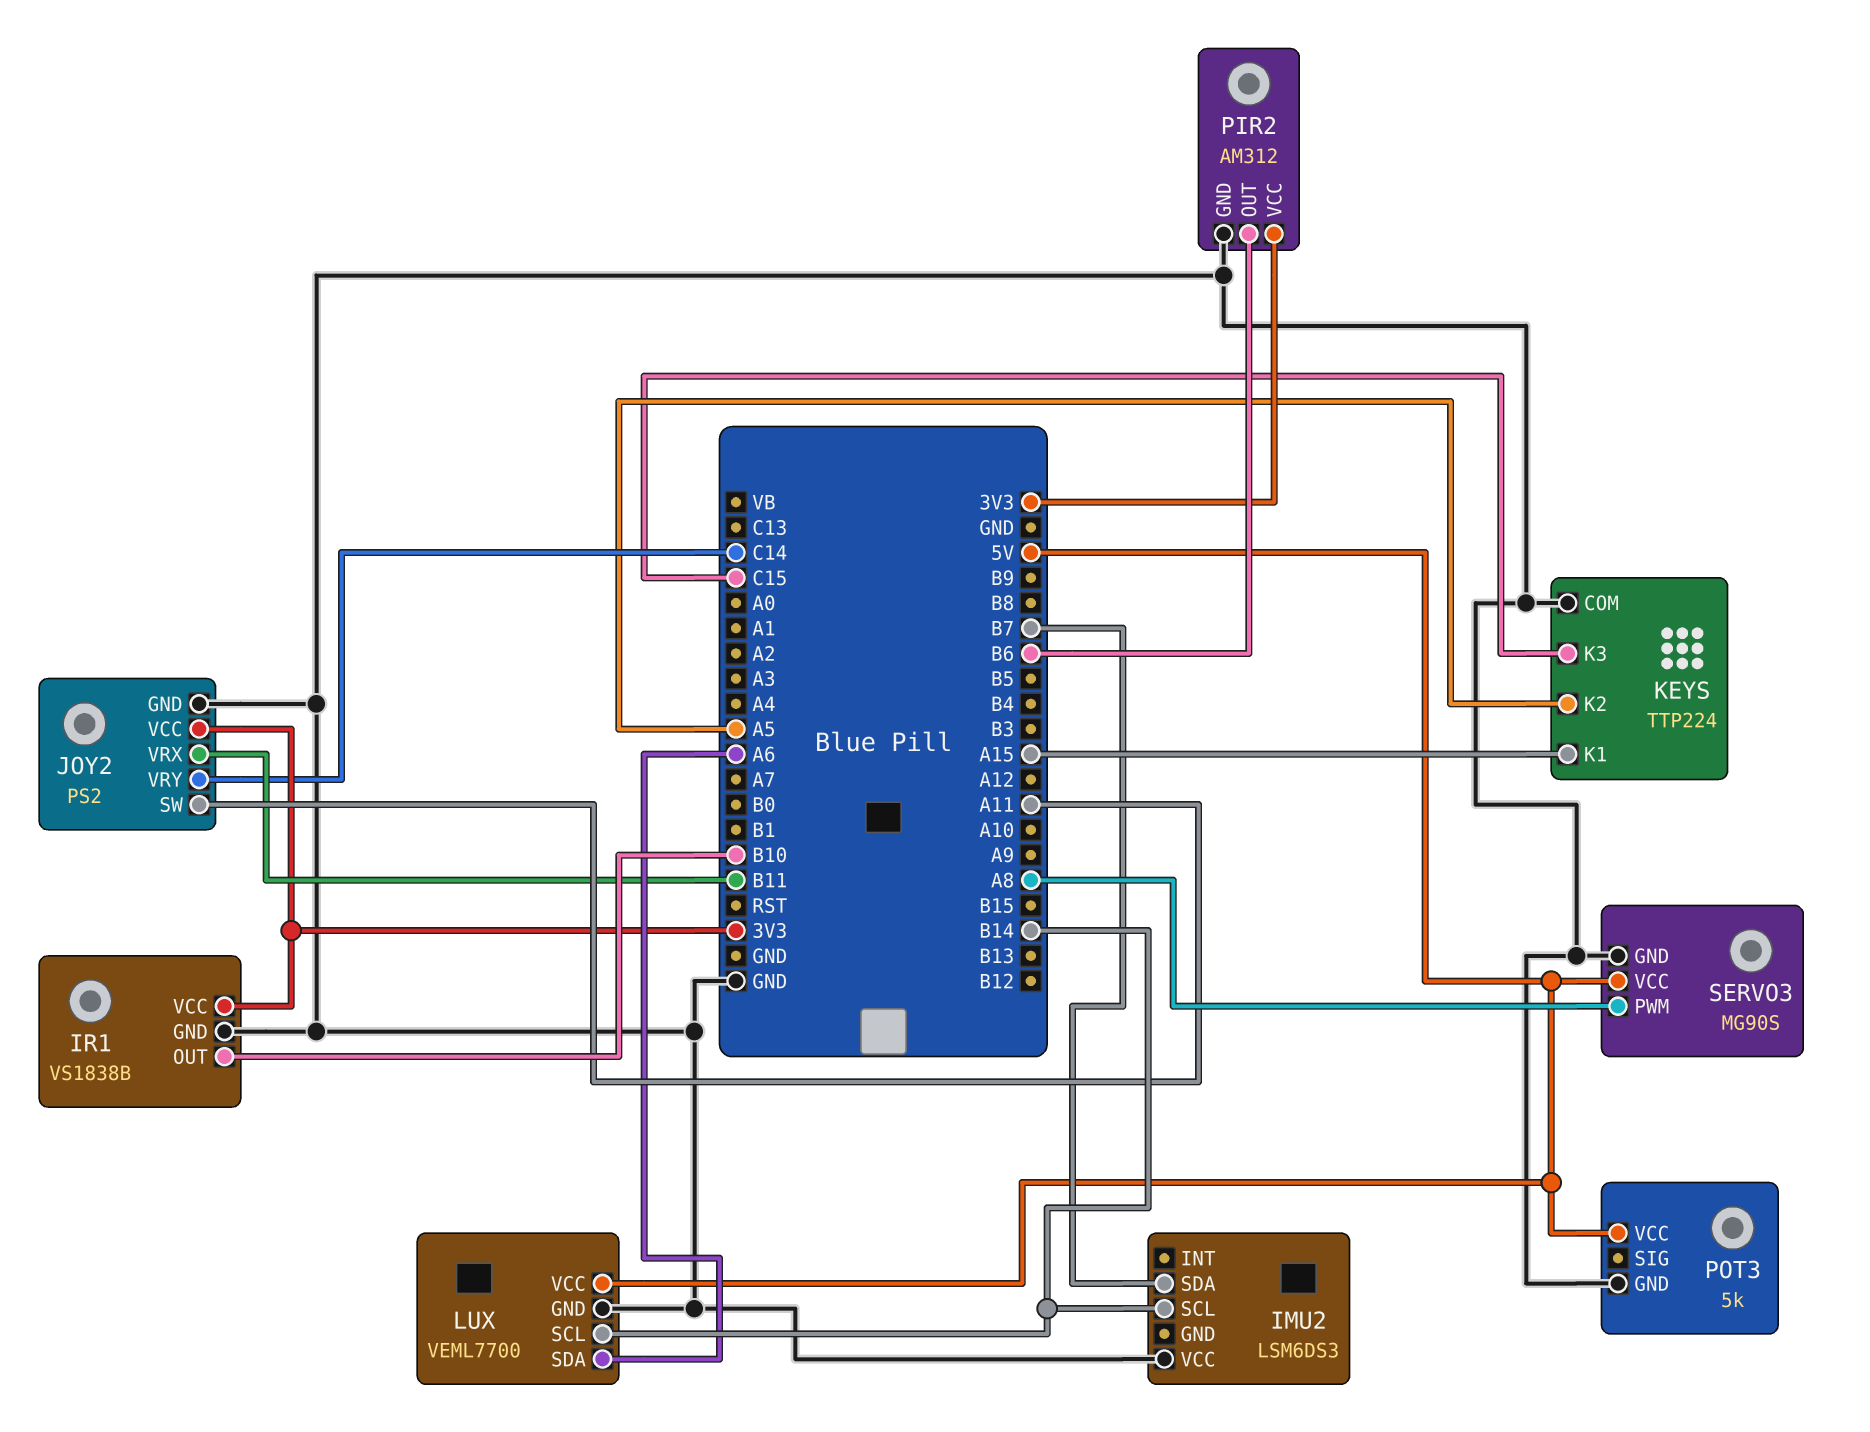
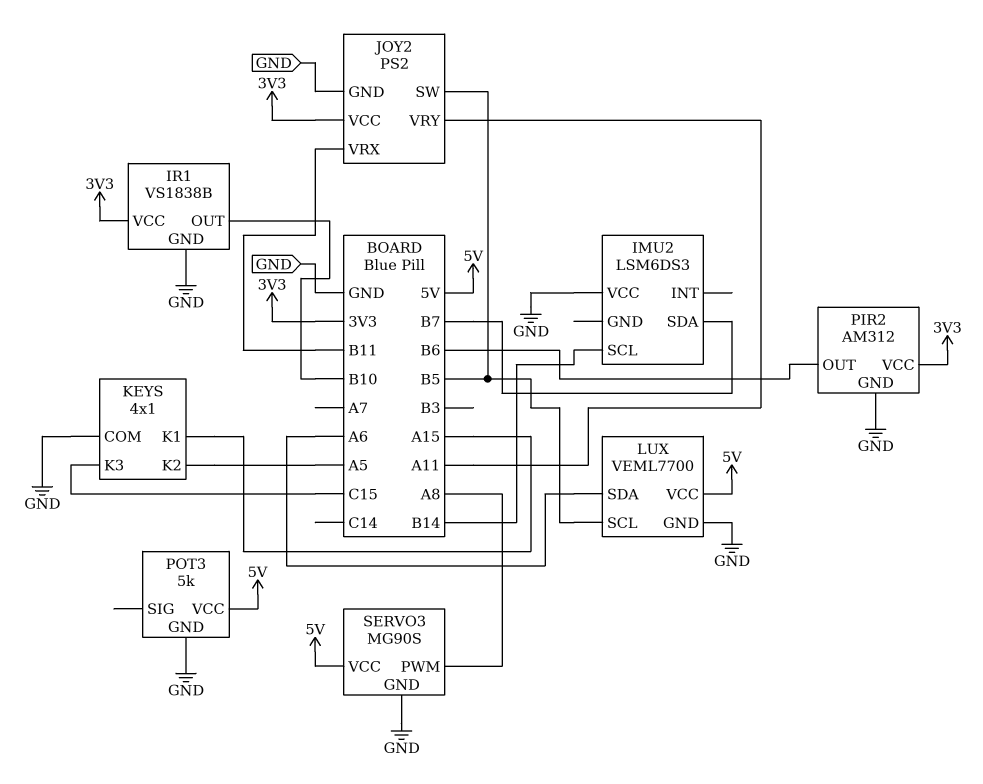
JOY2 pin SW: A11 -> B5
JOY2 pin VRY: C14 -> A11
KEYS: TTP224 -> 4x1
LUX pin SCL: B14 -> B5

